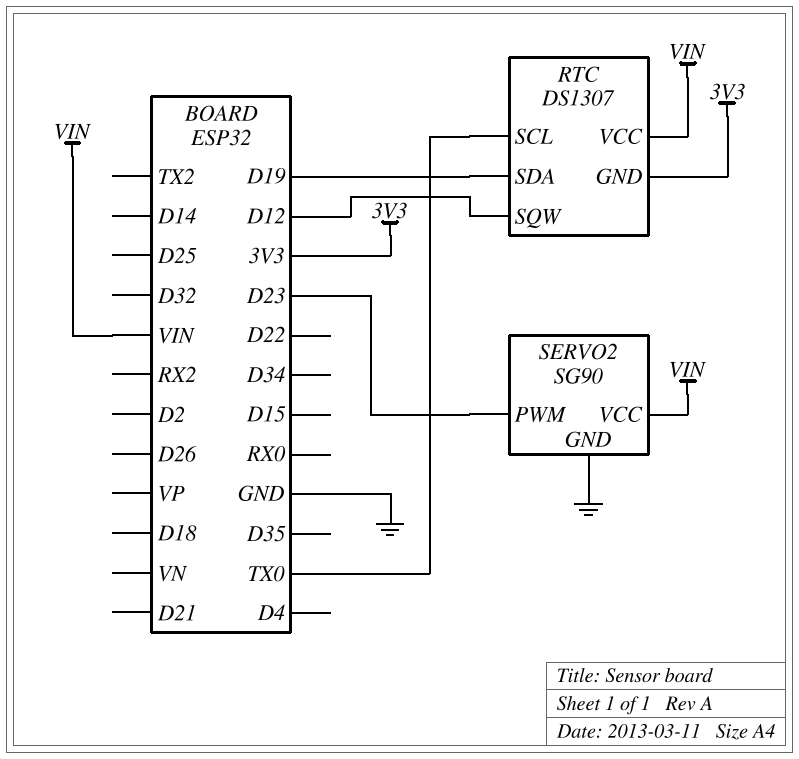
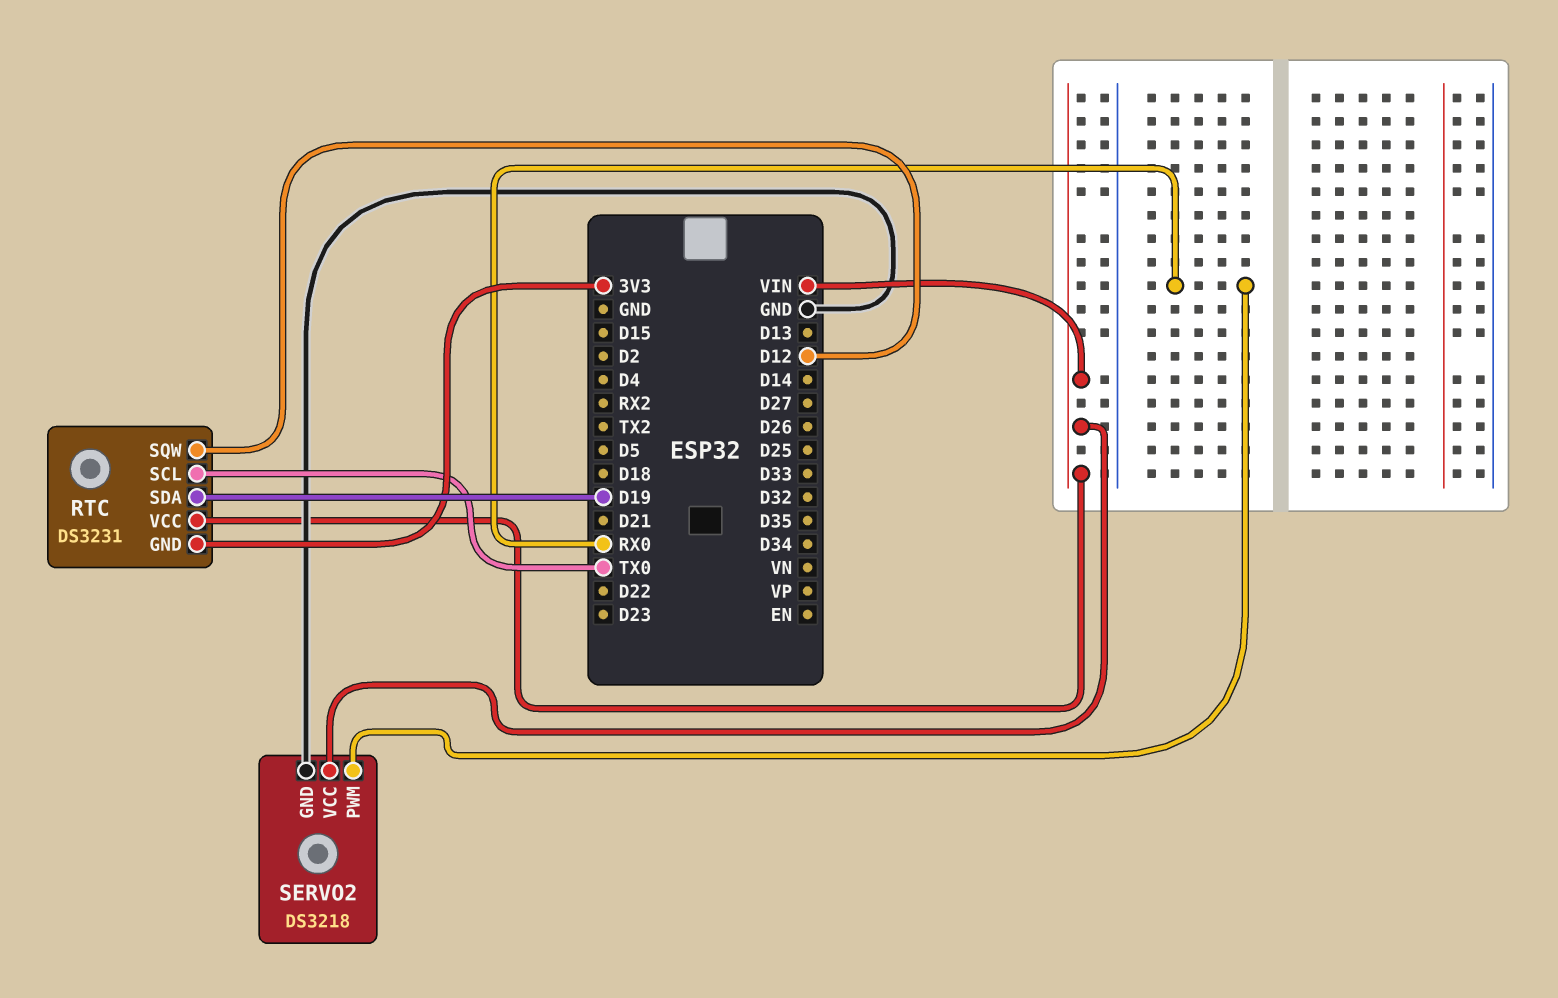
RTC: DS1307 -> DS3231
SERVO2: SG90 -> DS3218
SERVO2 pin PWM: D23 -> RX0

